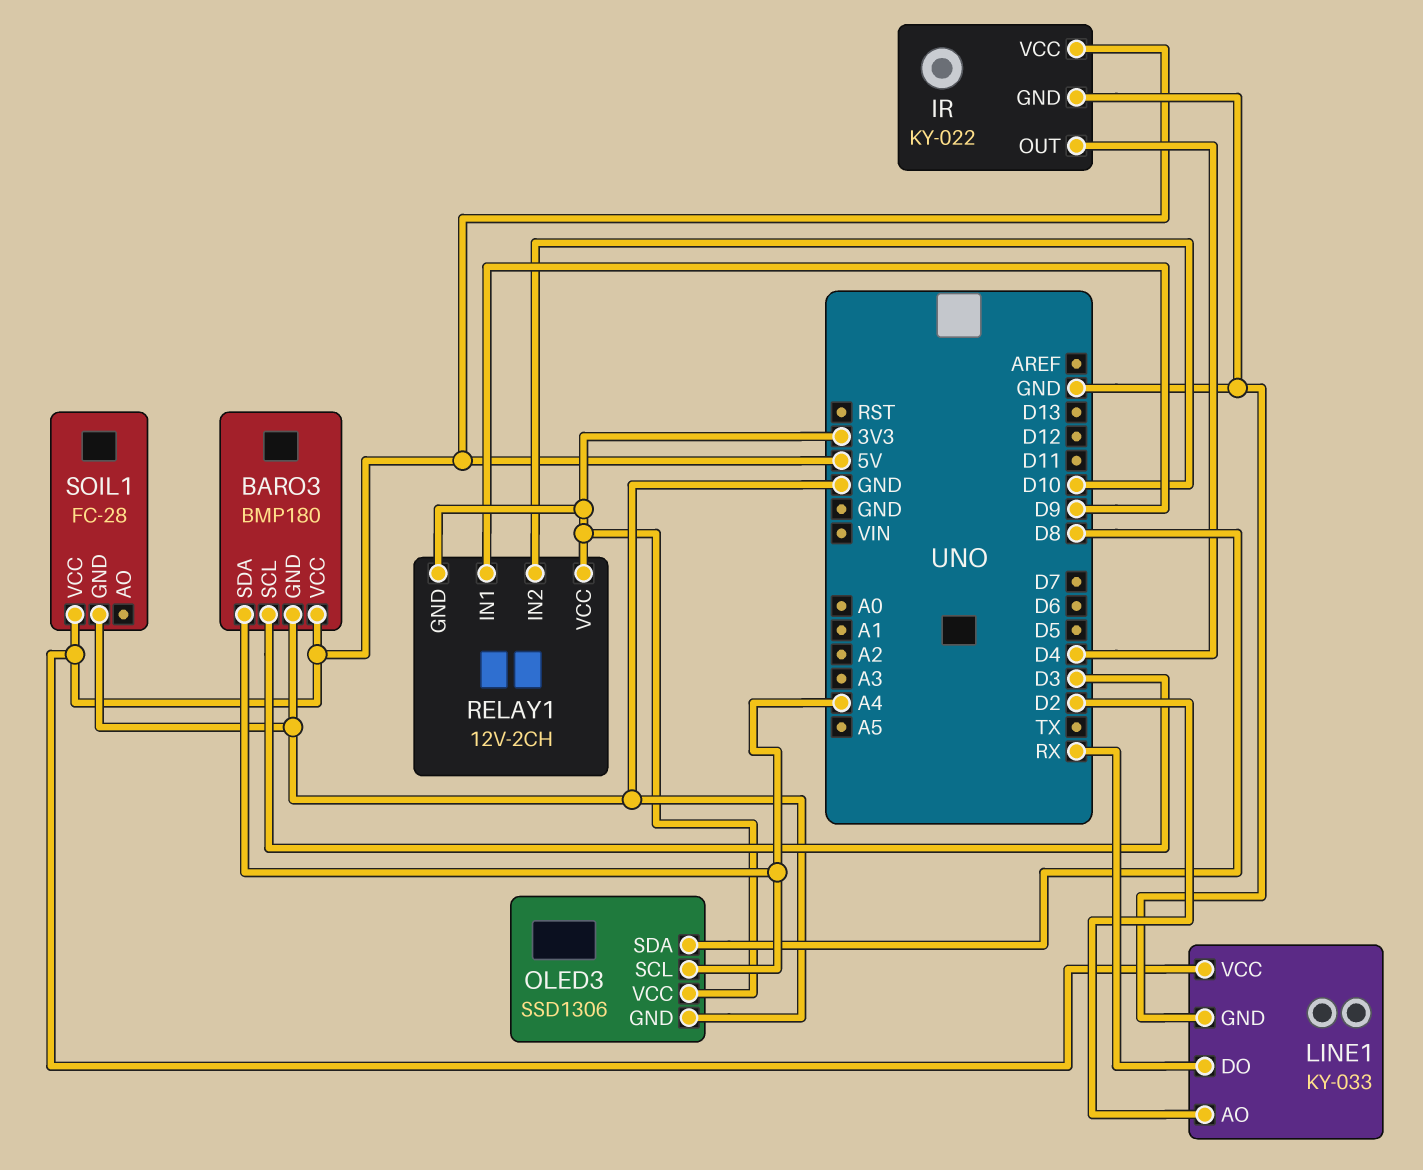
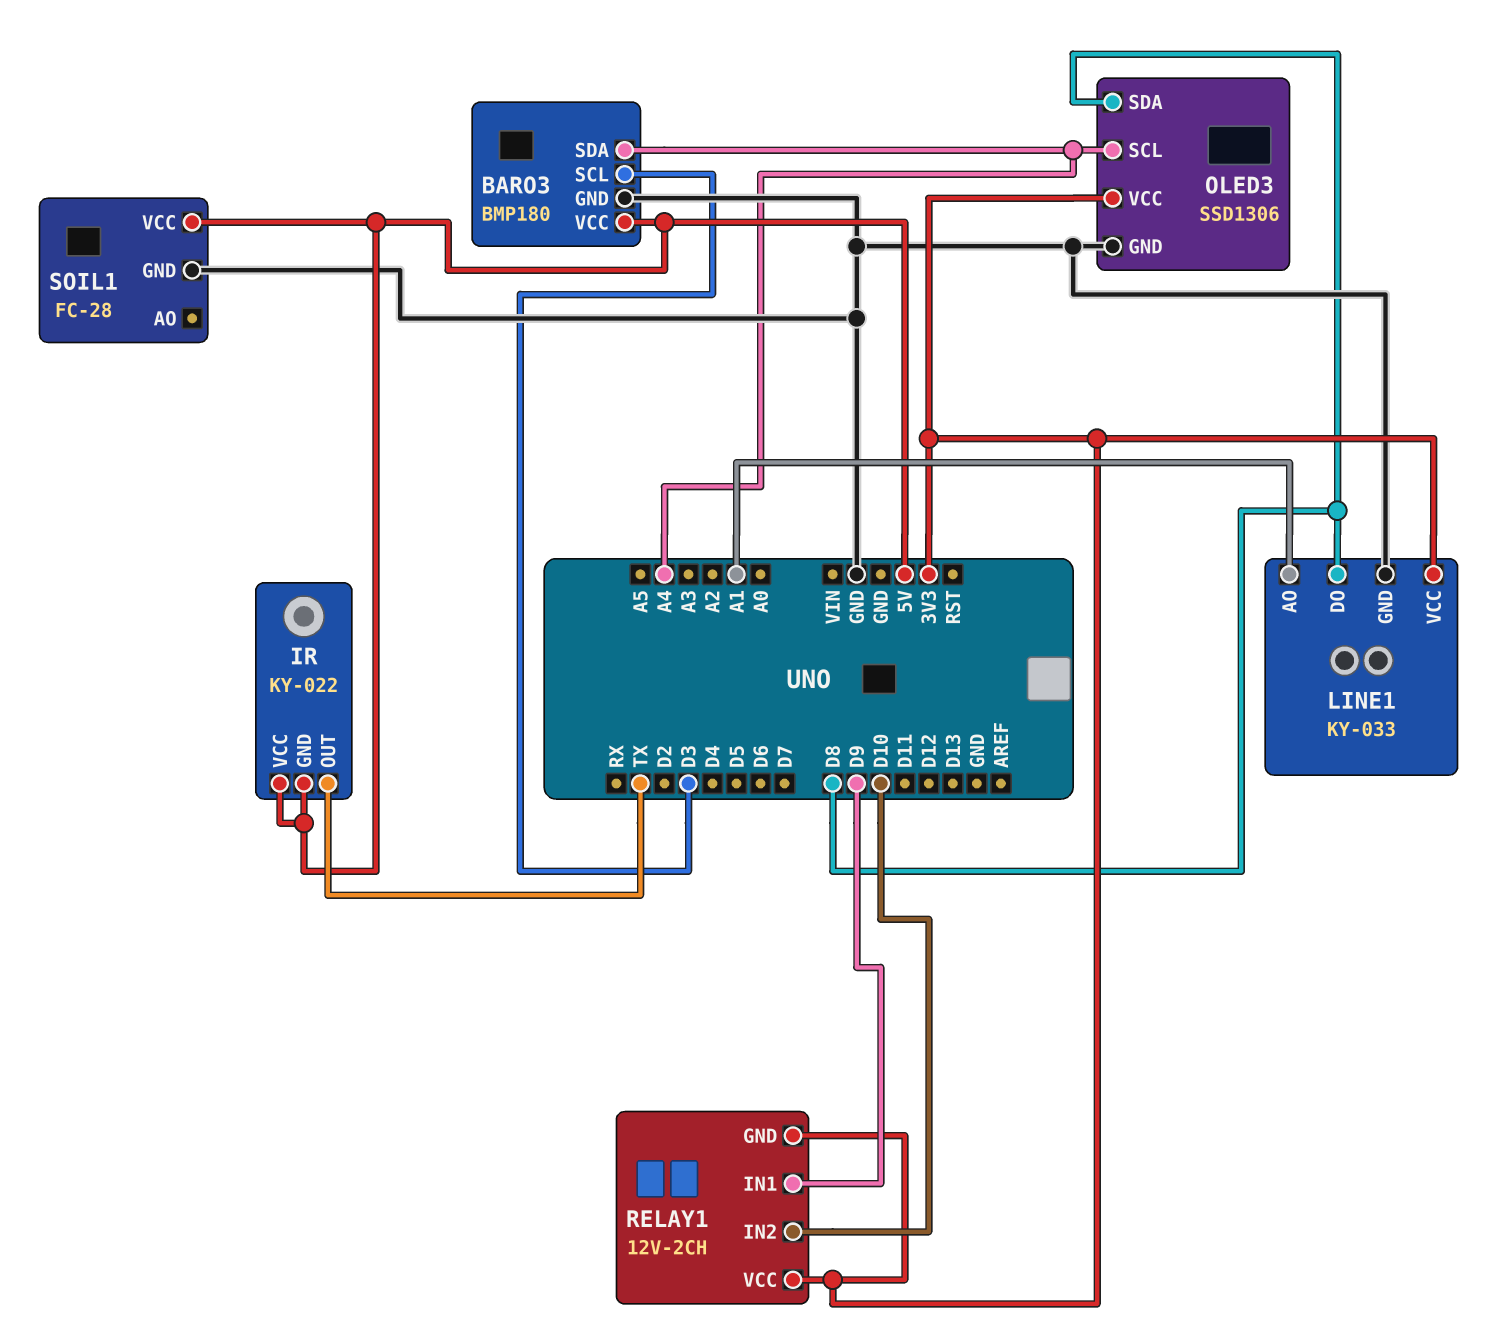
IR pin GND: GND -> 5V
IR pin OUT: D4 -> TX
LINE1 pin AO: D2 -> A1
LINE1 pin DO: RX -> D8
LINE1 pin VCC: 5V -> 3V3

